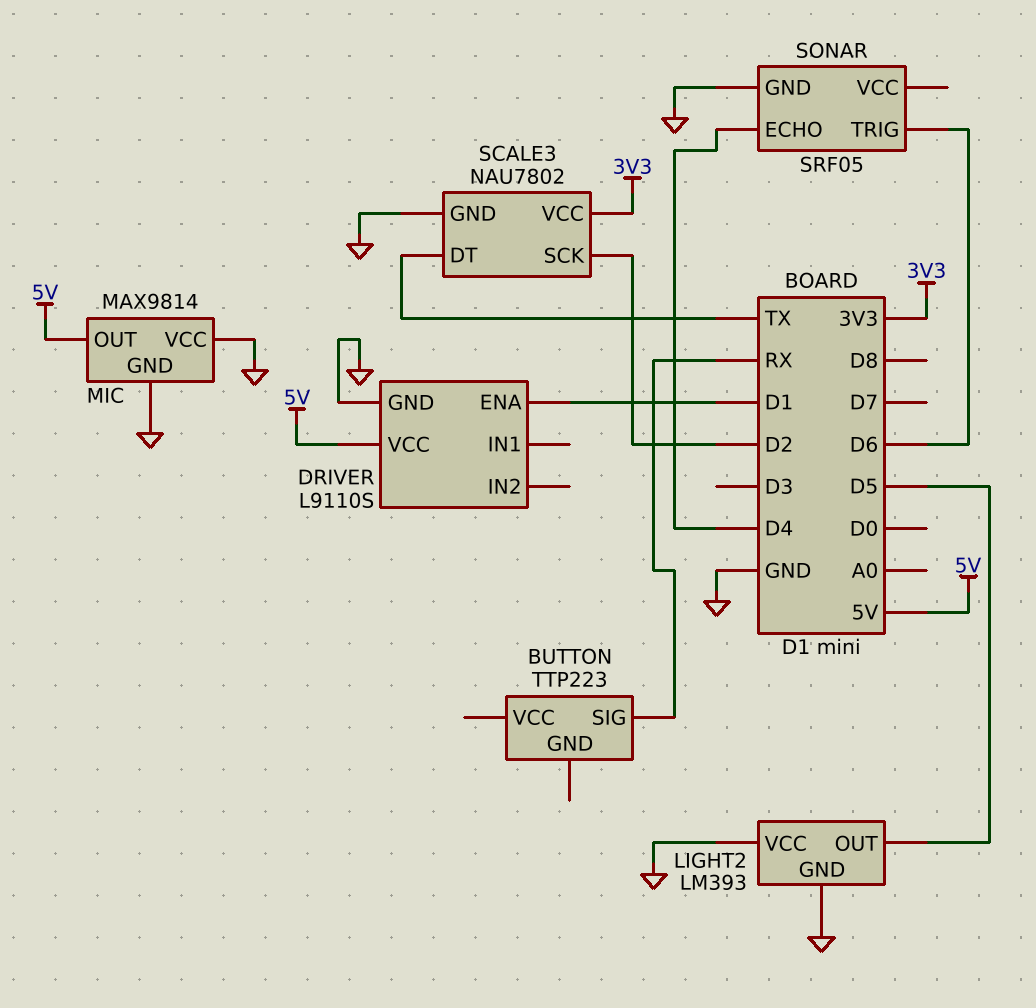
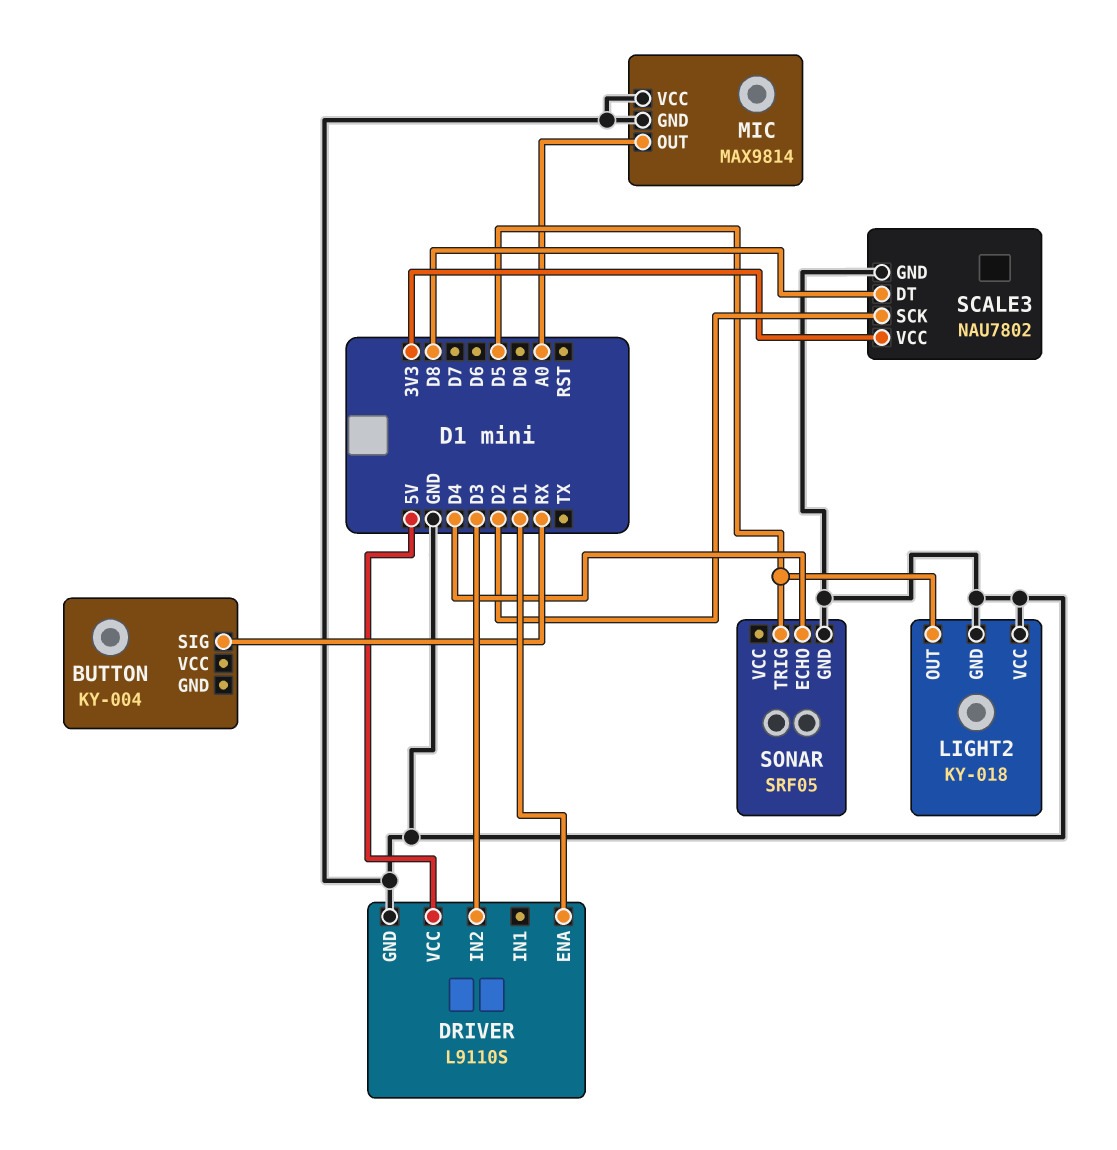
BUTTON: TTP223 -> KY-004
DRIVER pin IN2: none -> D3
LIGHT2: LM393 -> KY-018
MIC pin OUT: 5V -> A0
SCALE3 pin DT: TX -> D8
SONAR pin TRIG: D6 -> D5

